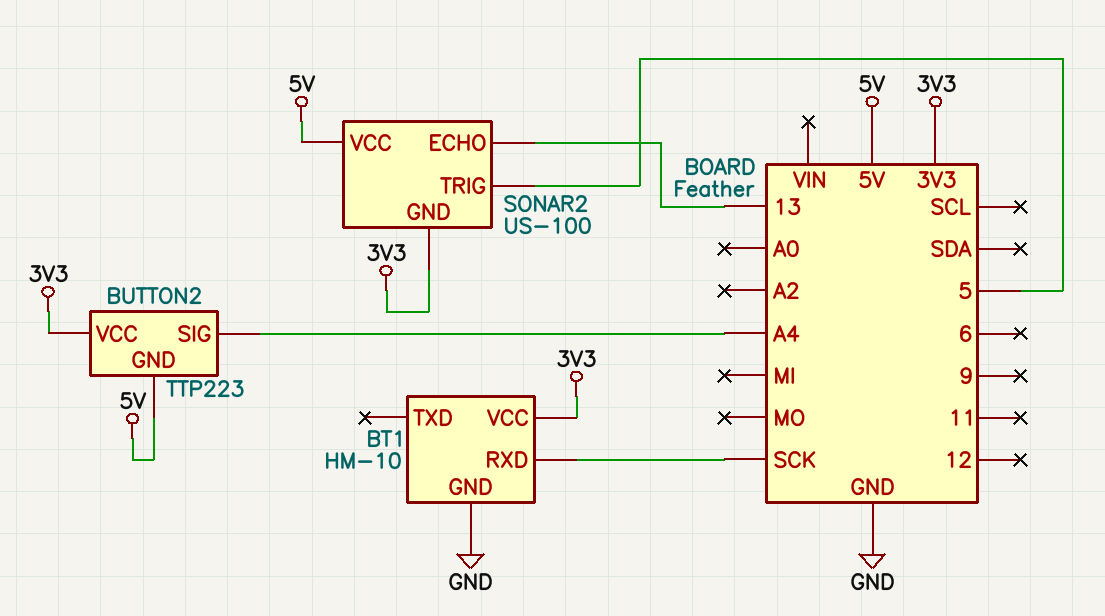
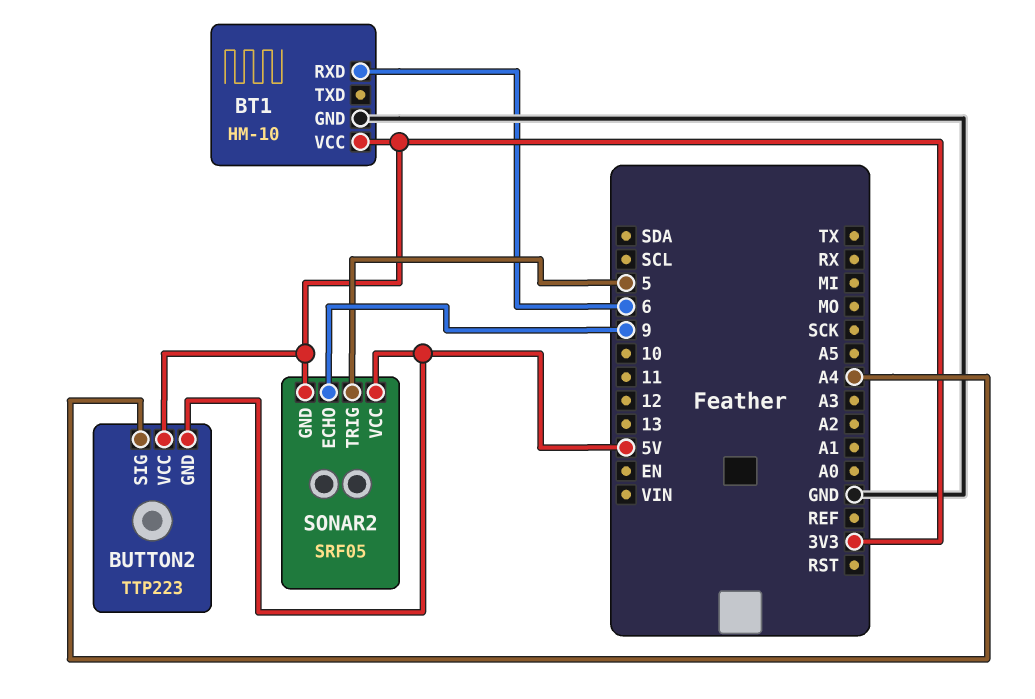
BT1 pin RXD: SCK -> 6
SONAR2: US-100 -> SRF05
SONAR2 pin ECHO: 13 -> 9

